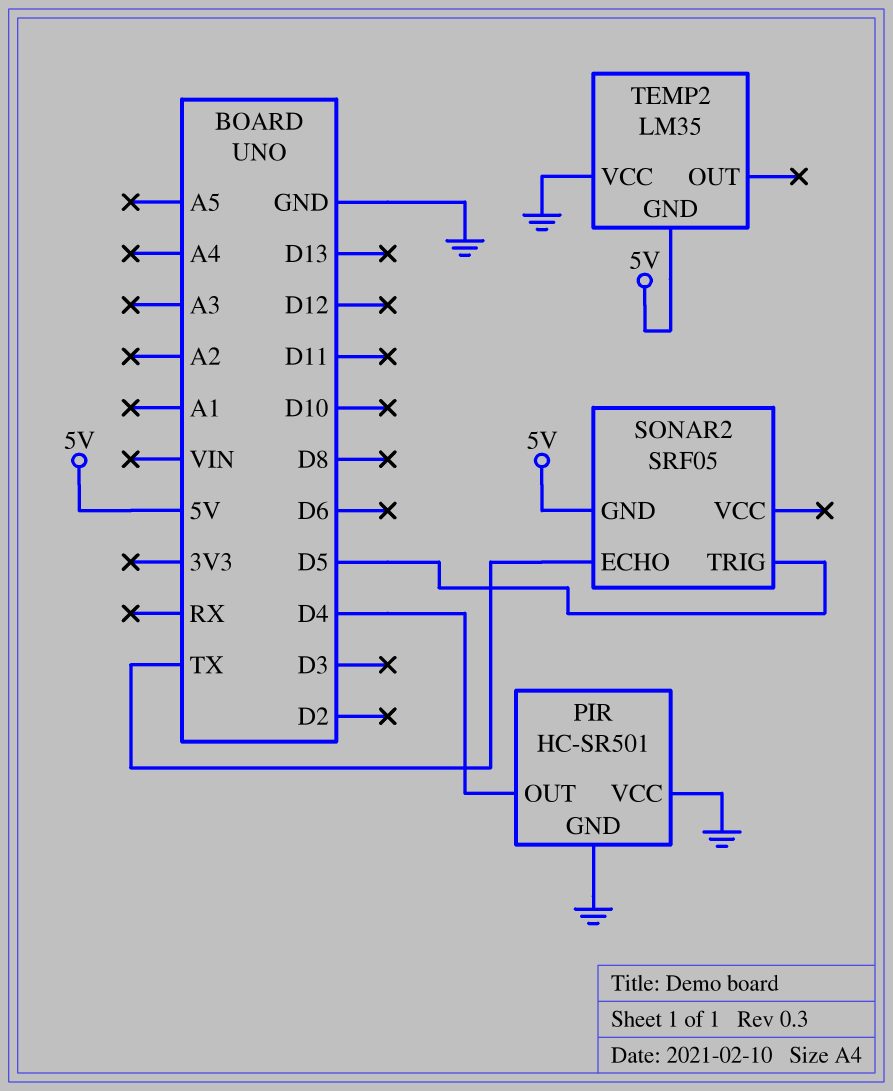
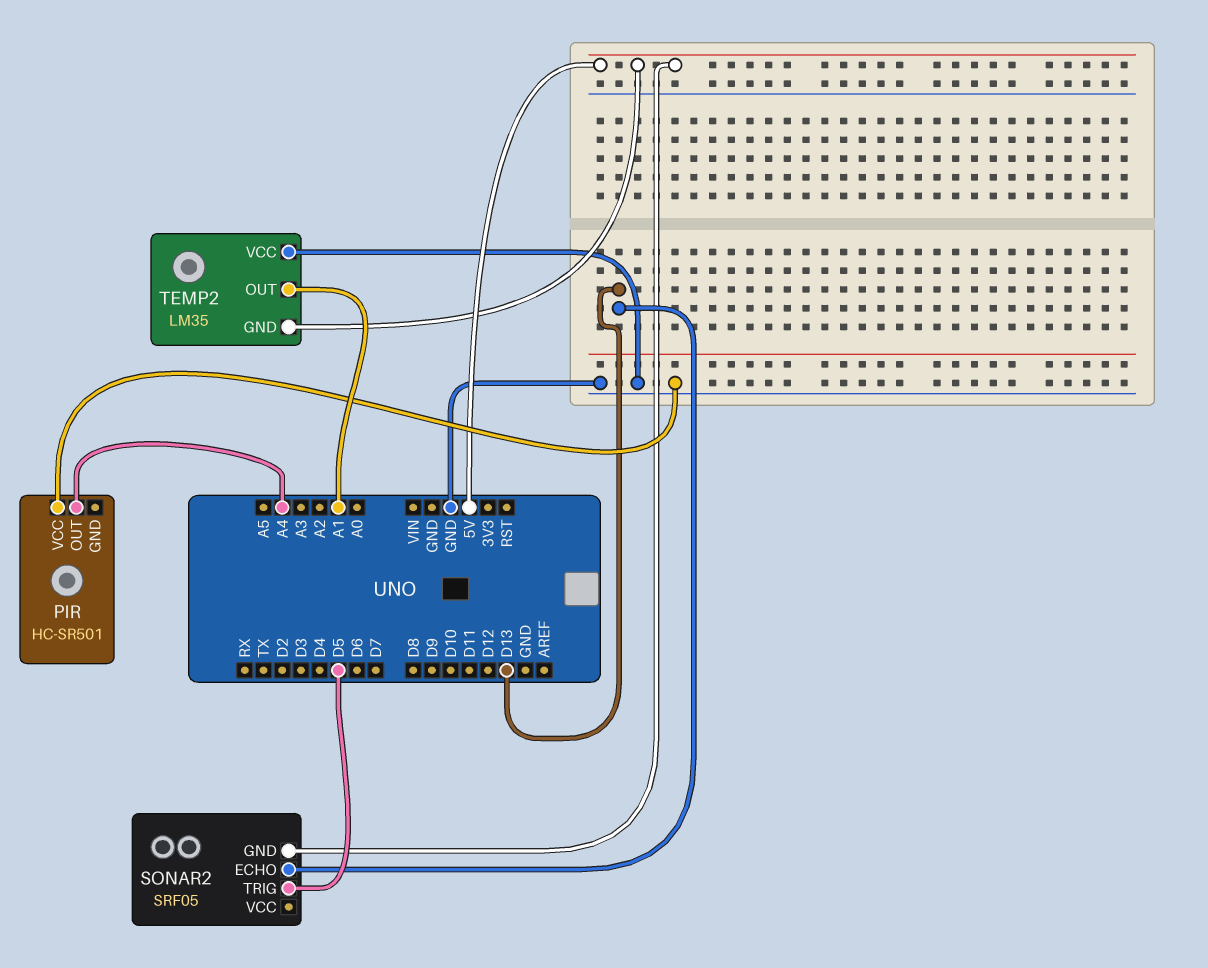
PIR pin GND: GND -> none
PIR pin OUT: D4 -> A4
SONAR2 pin ECHO: TX -> D13
TEMP2 pin OUT: none -> A1

